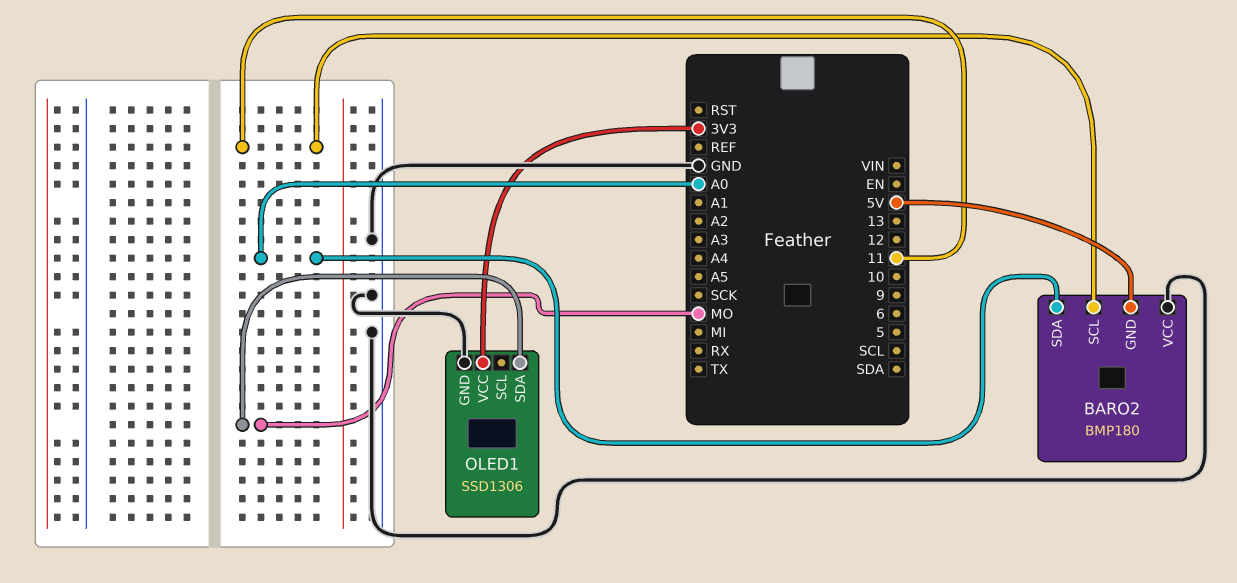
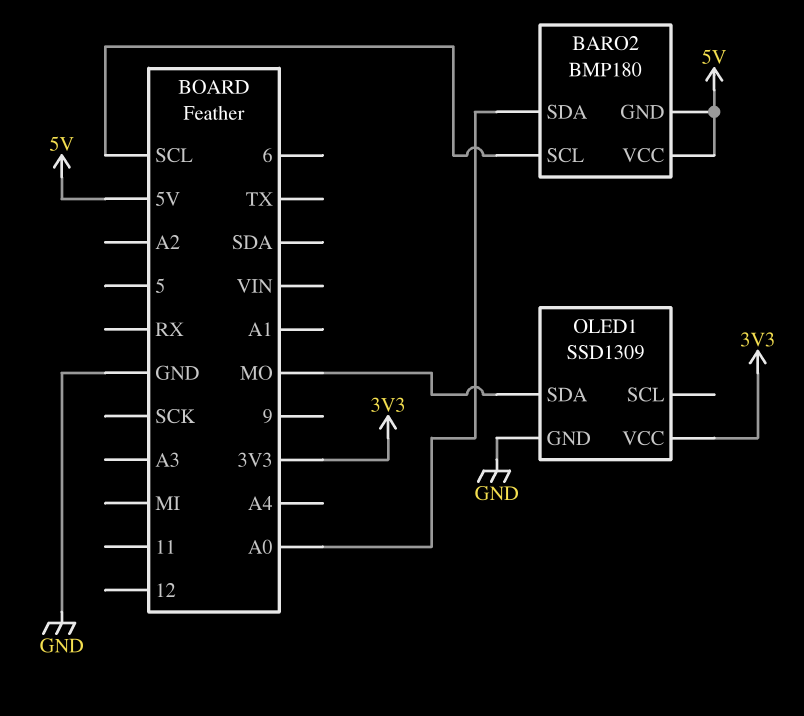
BARO2 pin SCL: 11 -> SCL
BARO2 pin VCC: GND -> 5V
OLED1: SSD1306 -> SSD1309

